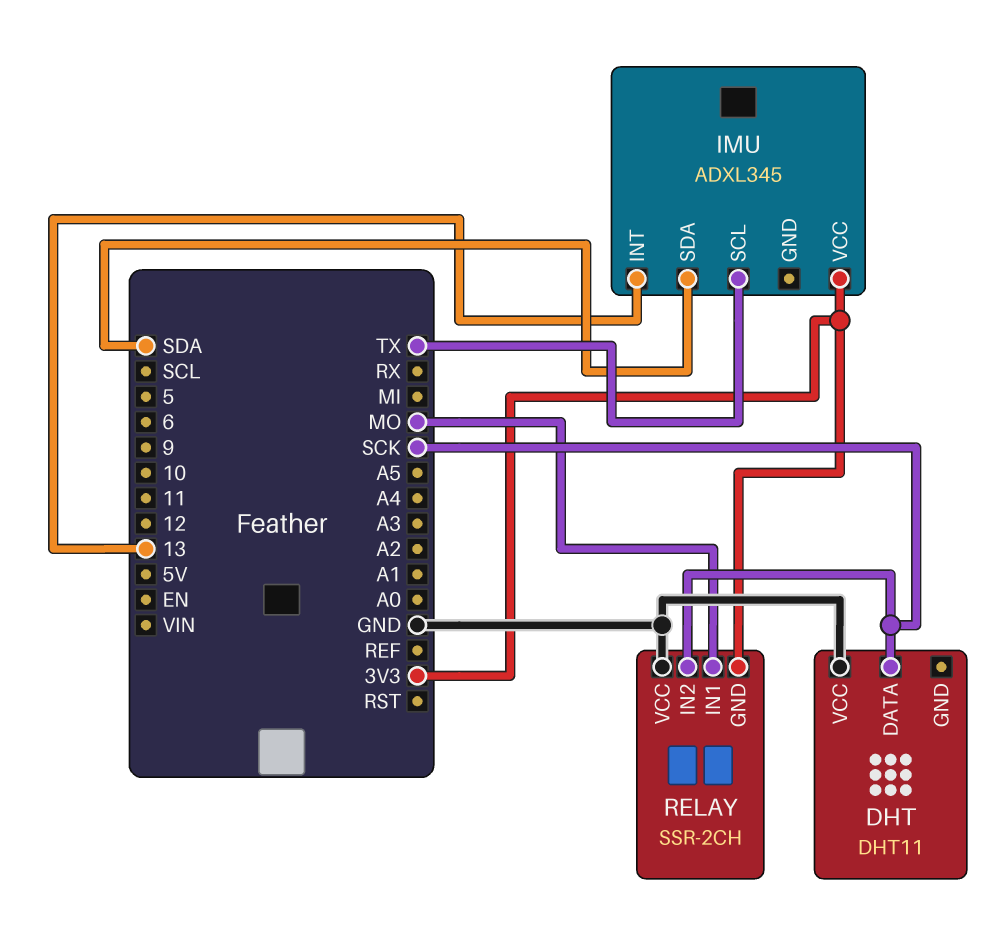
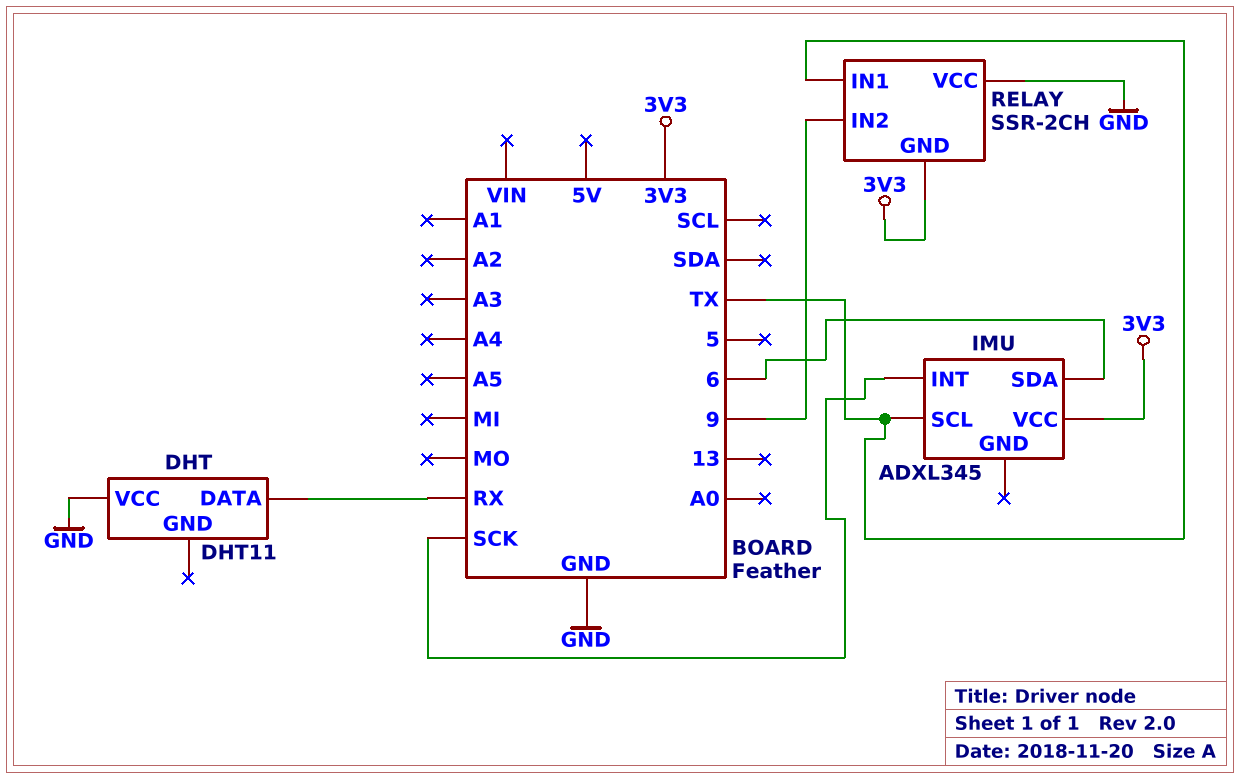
DHT pin DATA: SCK -> RX
IMU pin INT: 13 -> SCK
IMU pin SDA: SDA -> 6
RELAY pin IN1: MO -> TX
RELAY pin IN2: SCK -> 9

